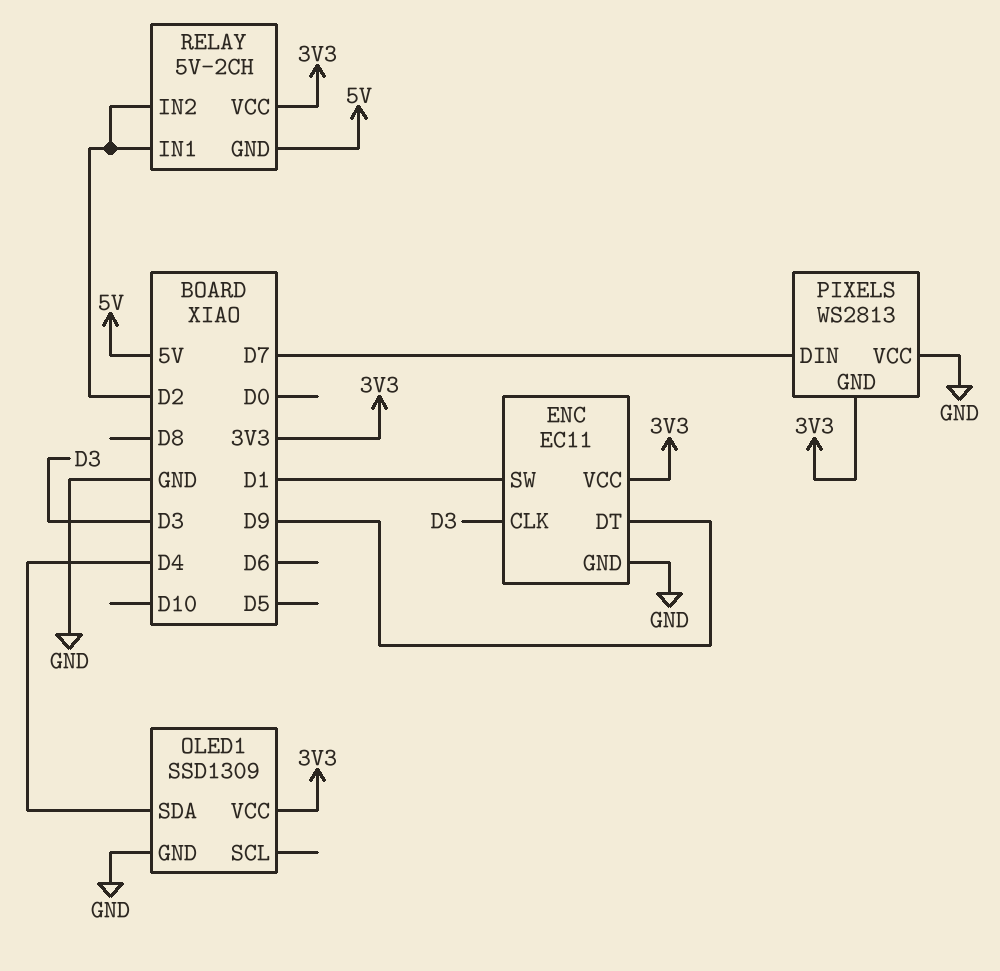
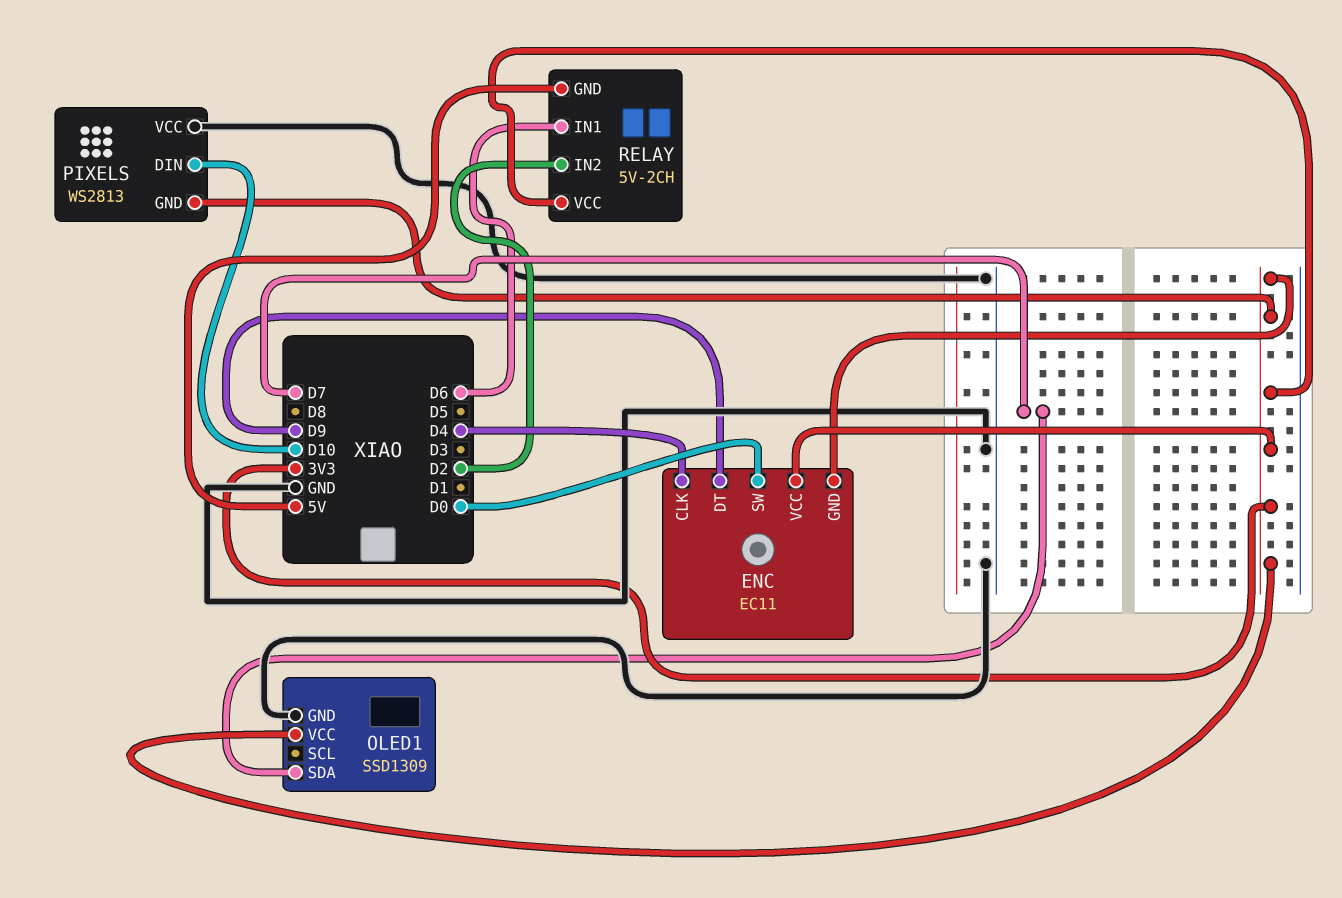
ENC pin CLK: D3 -> D4
ENC pin GND: GND -> 3V3
ENC pin SW: D1 -> D0
OLED1 pin SDA: D4 -> D7
PIXELS pin DIN: D7 -> D10
RELAY pin IN1: D2 -> D6

